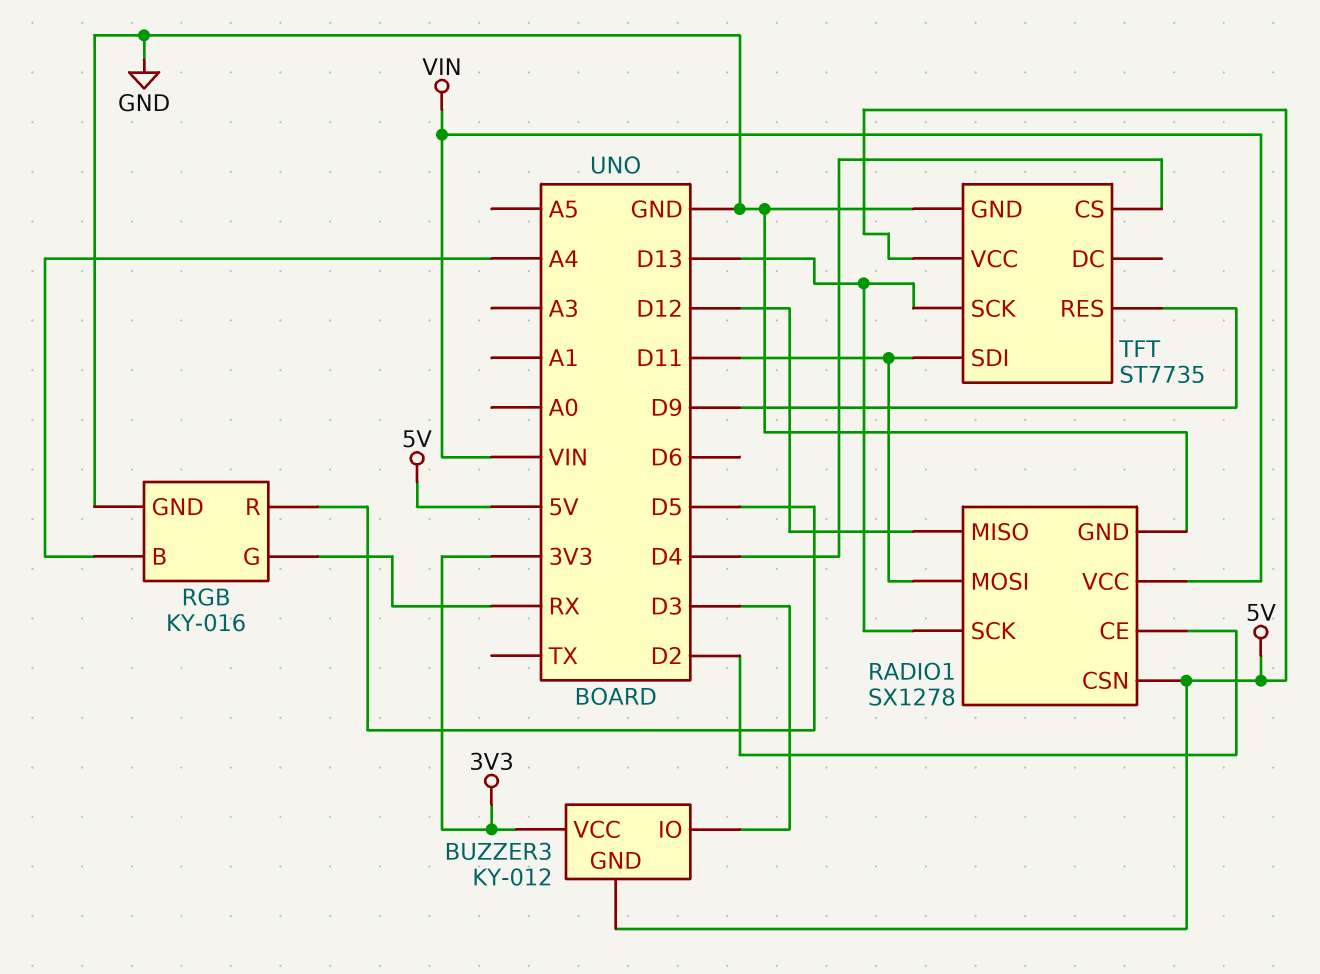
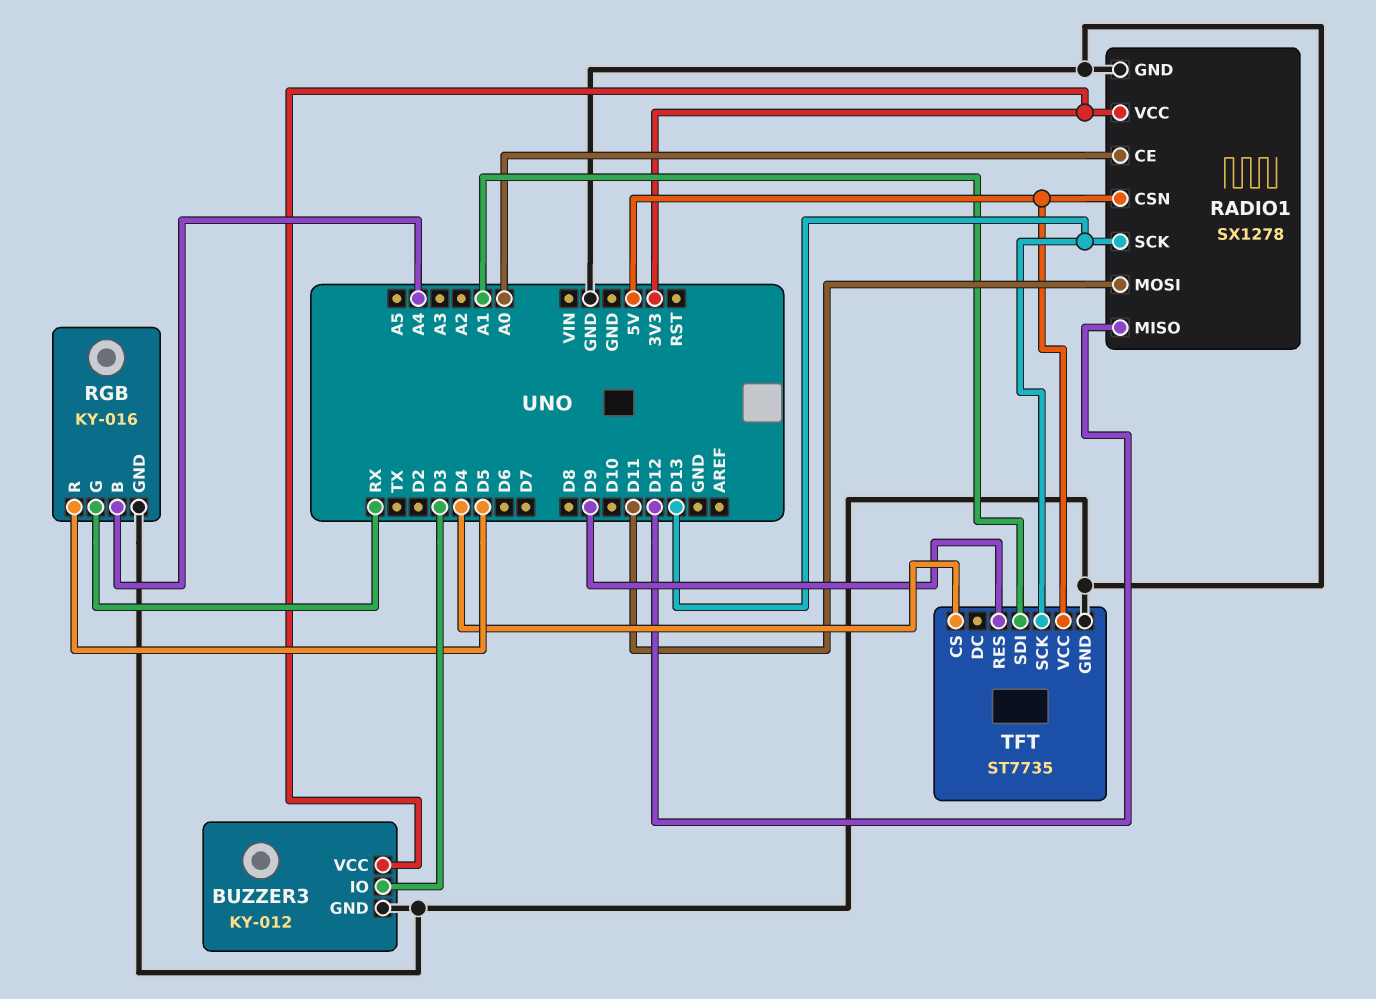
BUZZER3 pin GND: 5V -> GND
RADIO1 pin CE: D2 -> A0
RADIO1 pin VCC: VIN -> 3V3
TFT pin SDI: D11 -> A1

